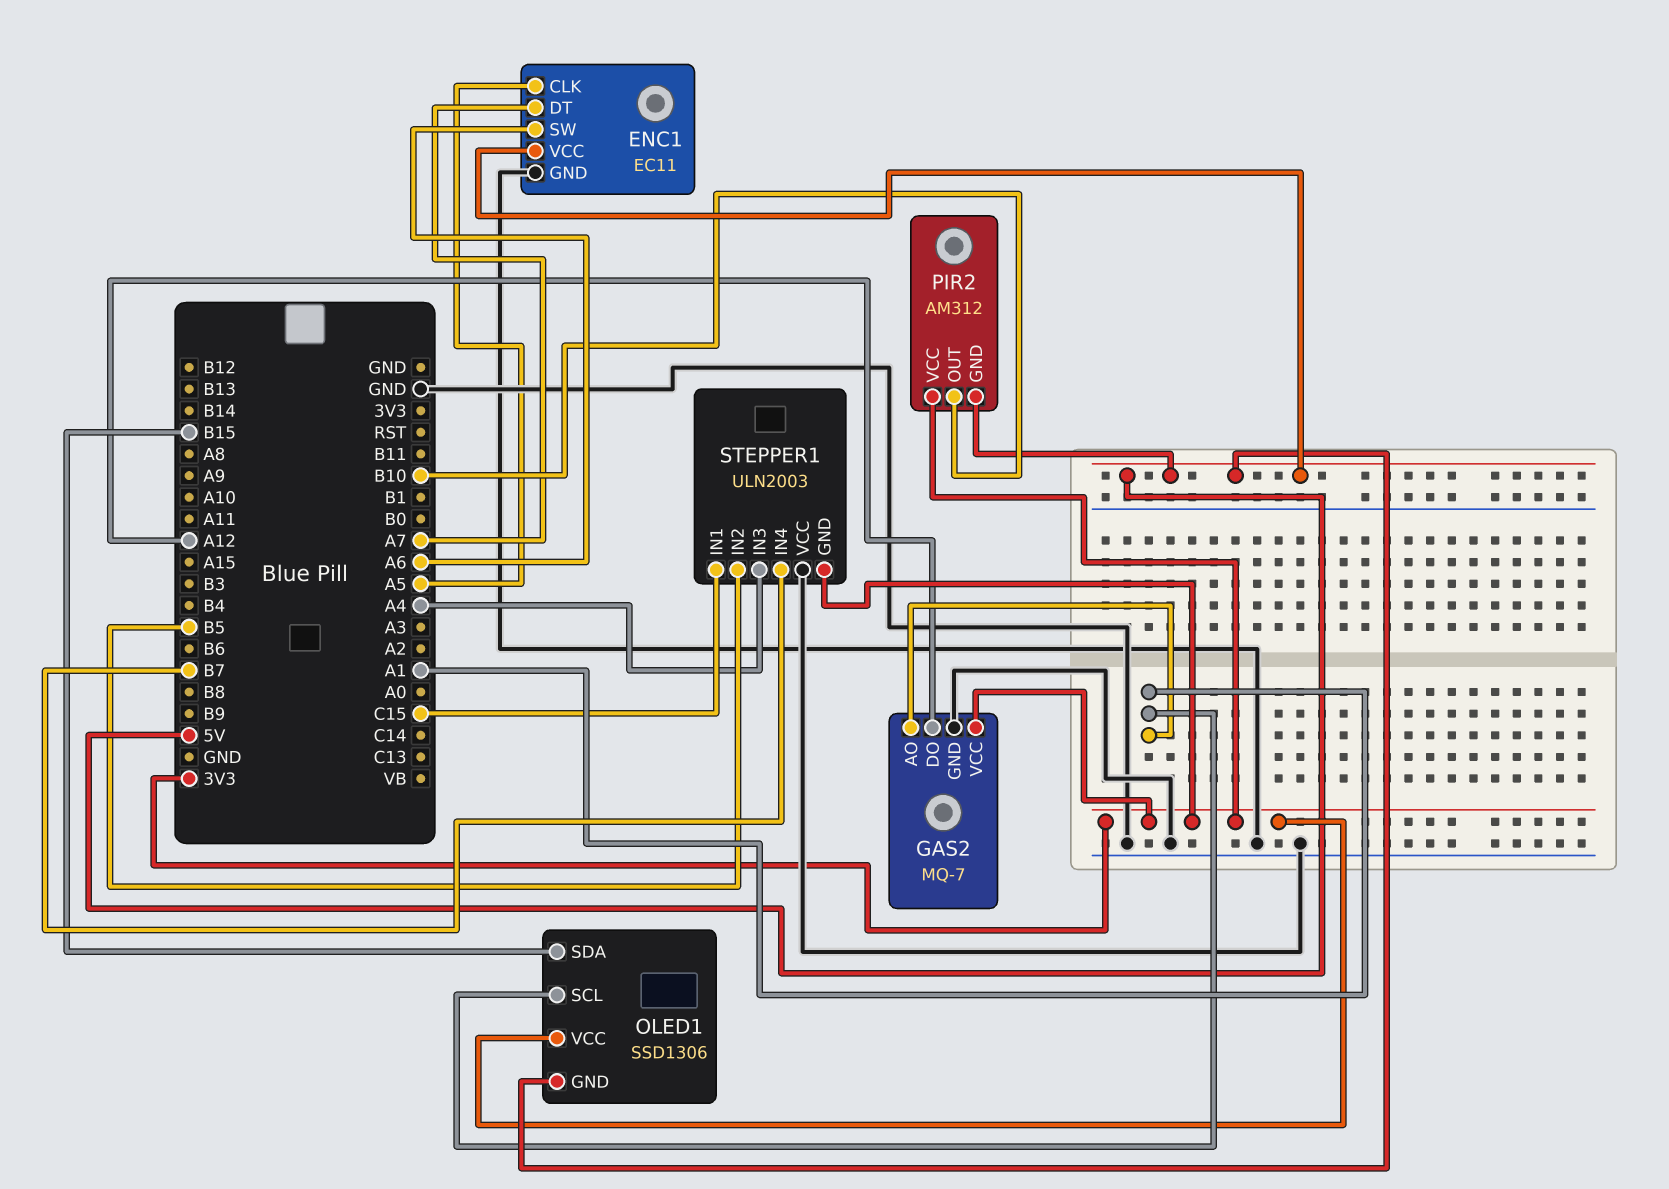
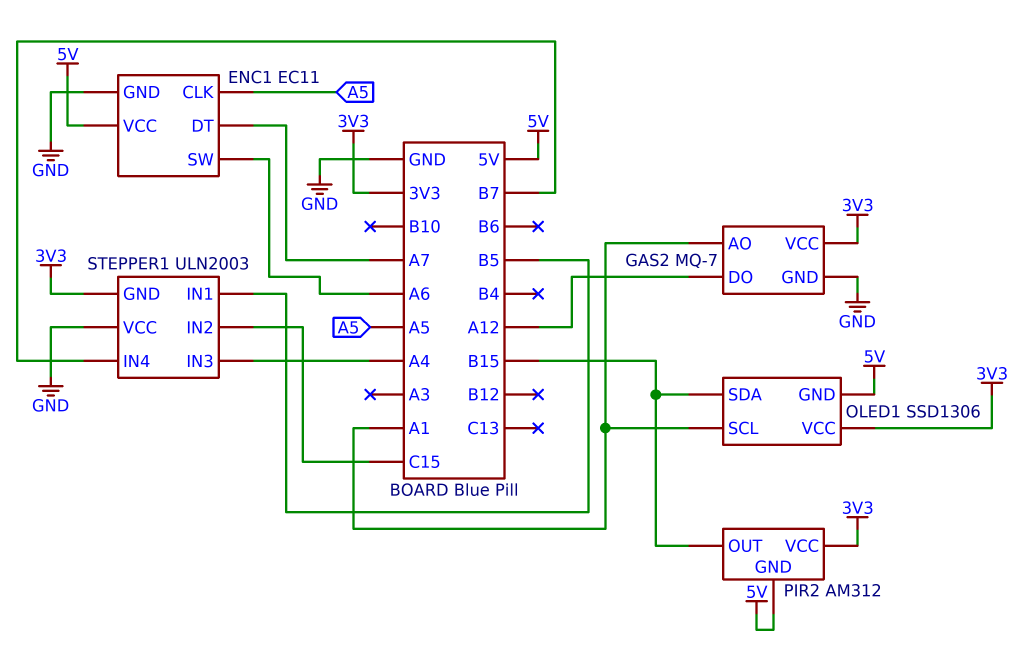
PIR2 pin OUT: B10 -> B15
STEPPER1 pin IN1: C15 -> B5
STEPPER1 pin IN2: B5 -> C15

